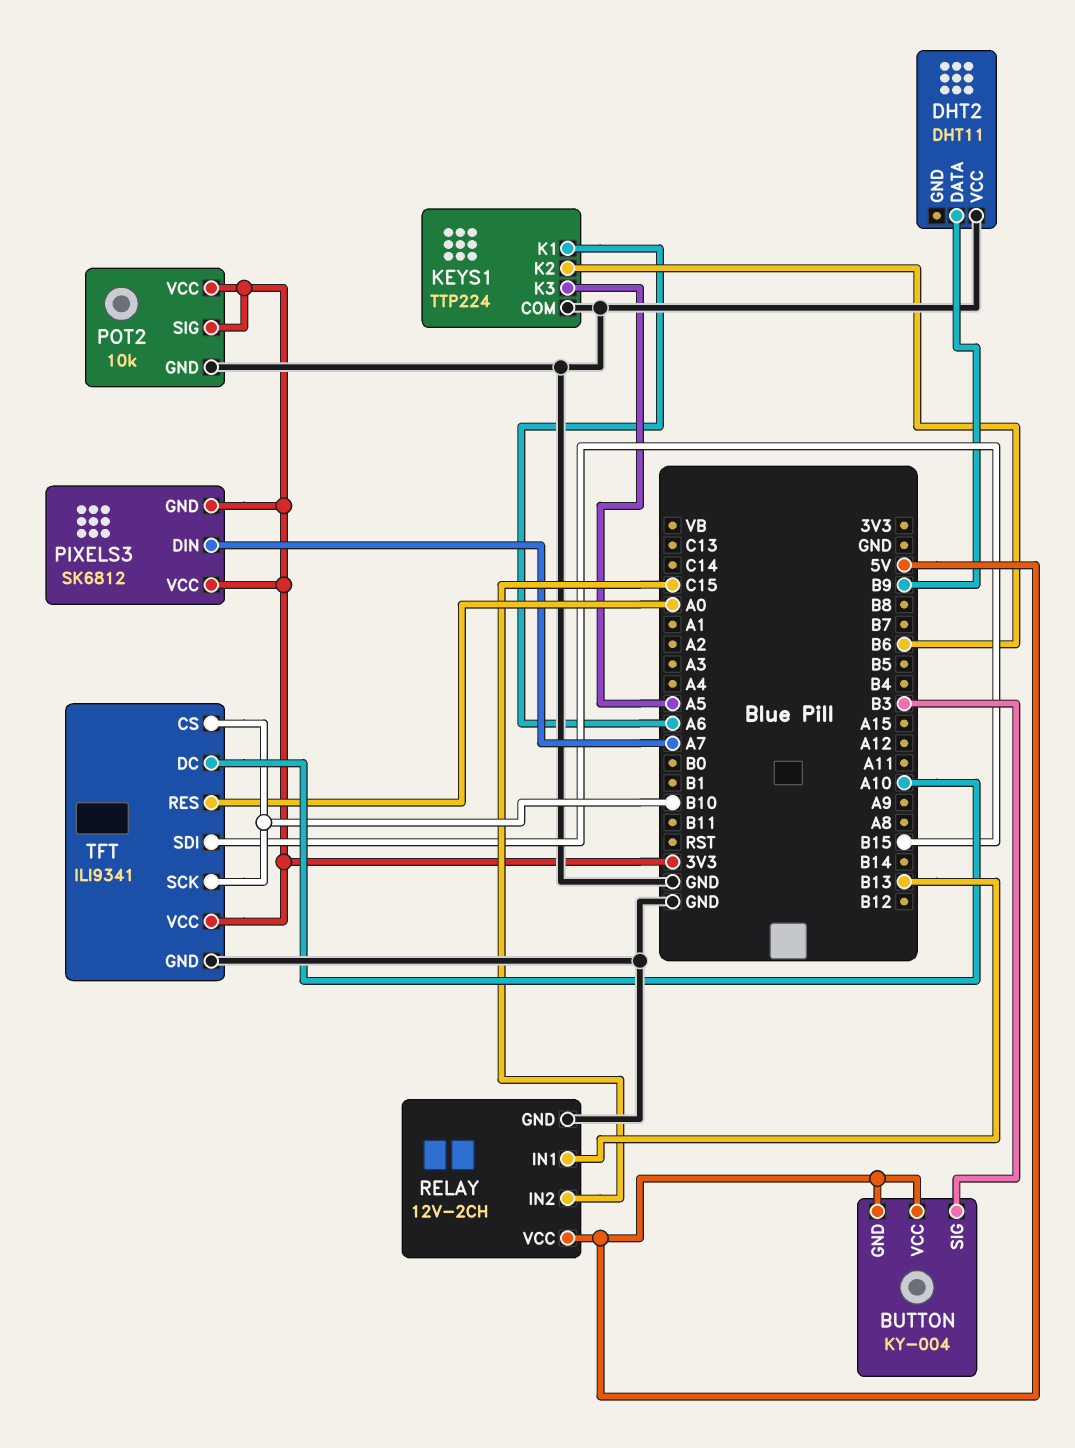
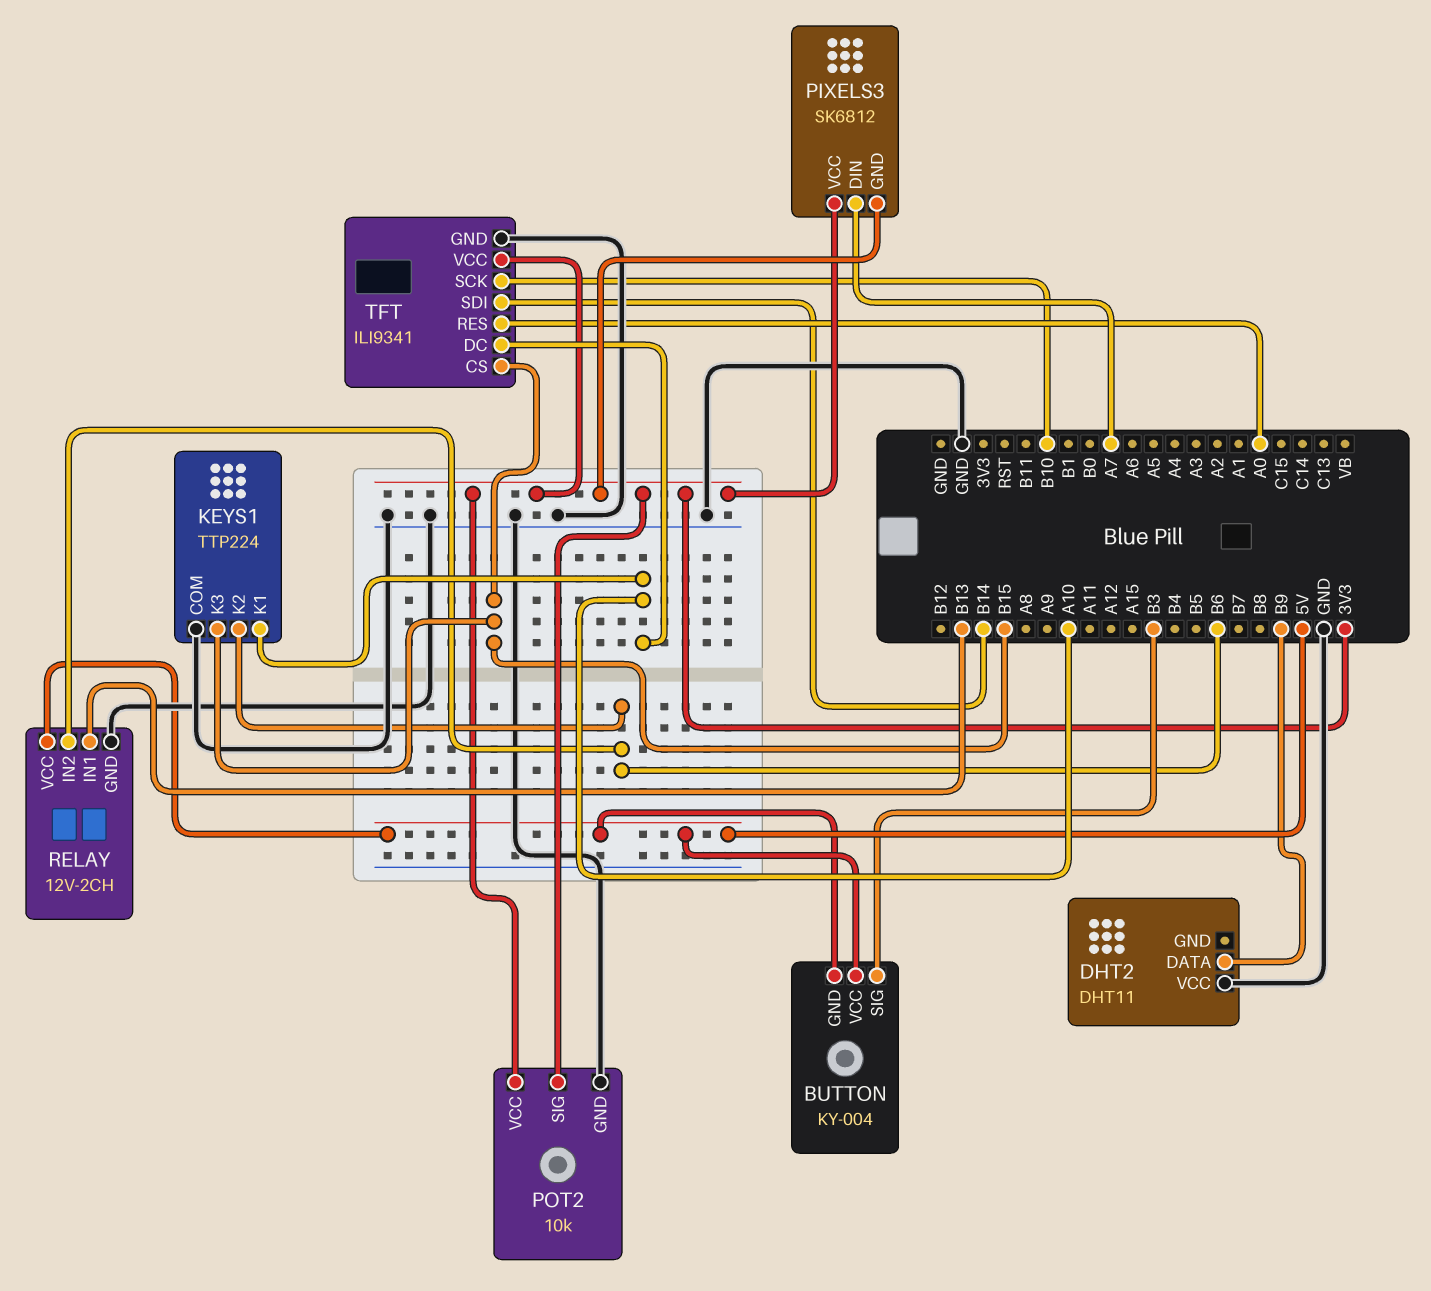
KEYS1 pin K1: A6 -> A10
KEYS1 pin K3: A5 -> B15
RELAY pin IN2: C15 -> B6
TFT pin CS: B10 -> B15
TFT pin SDI: B15 -> B14

